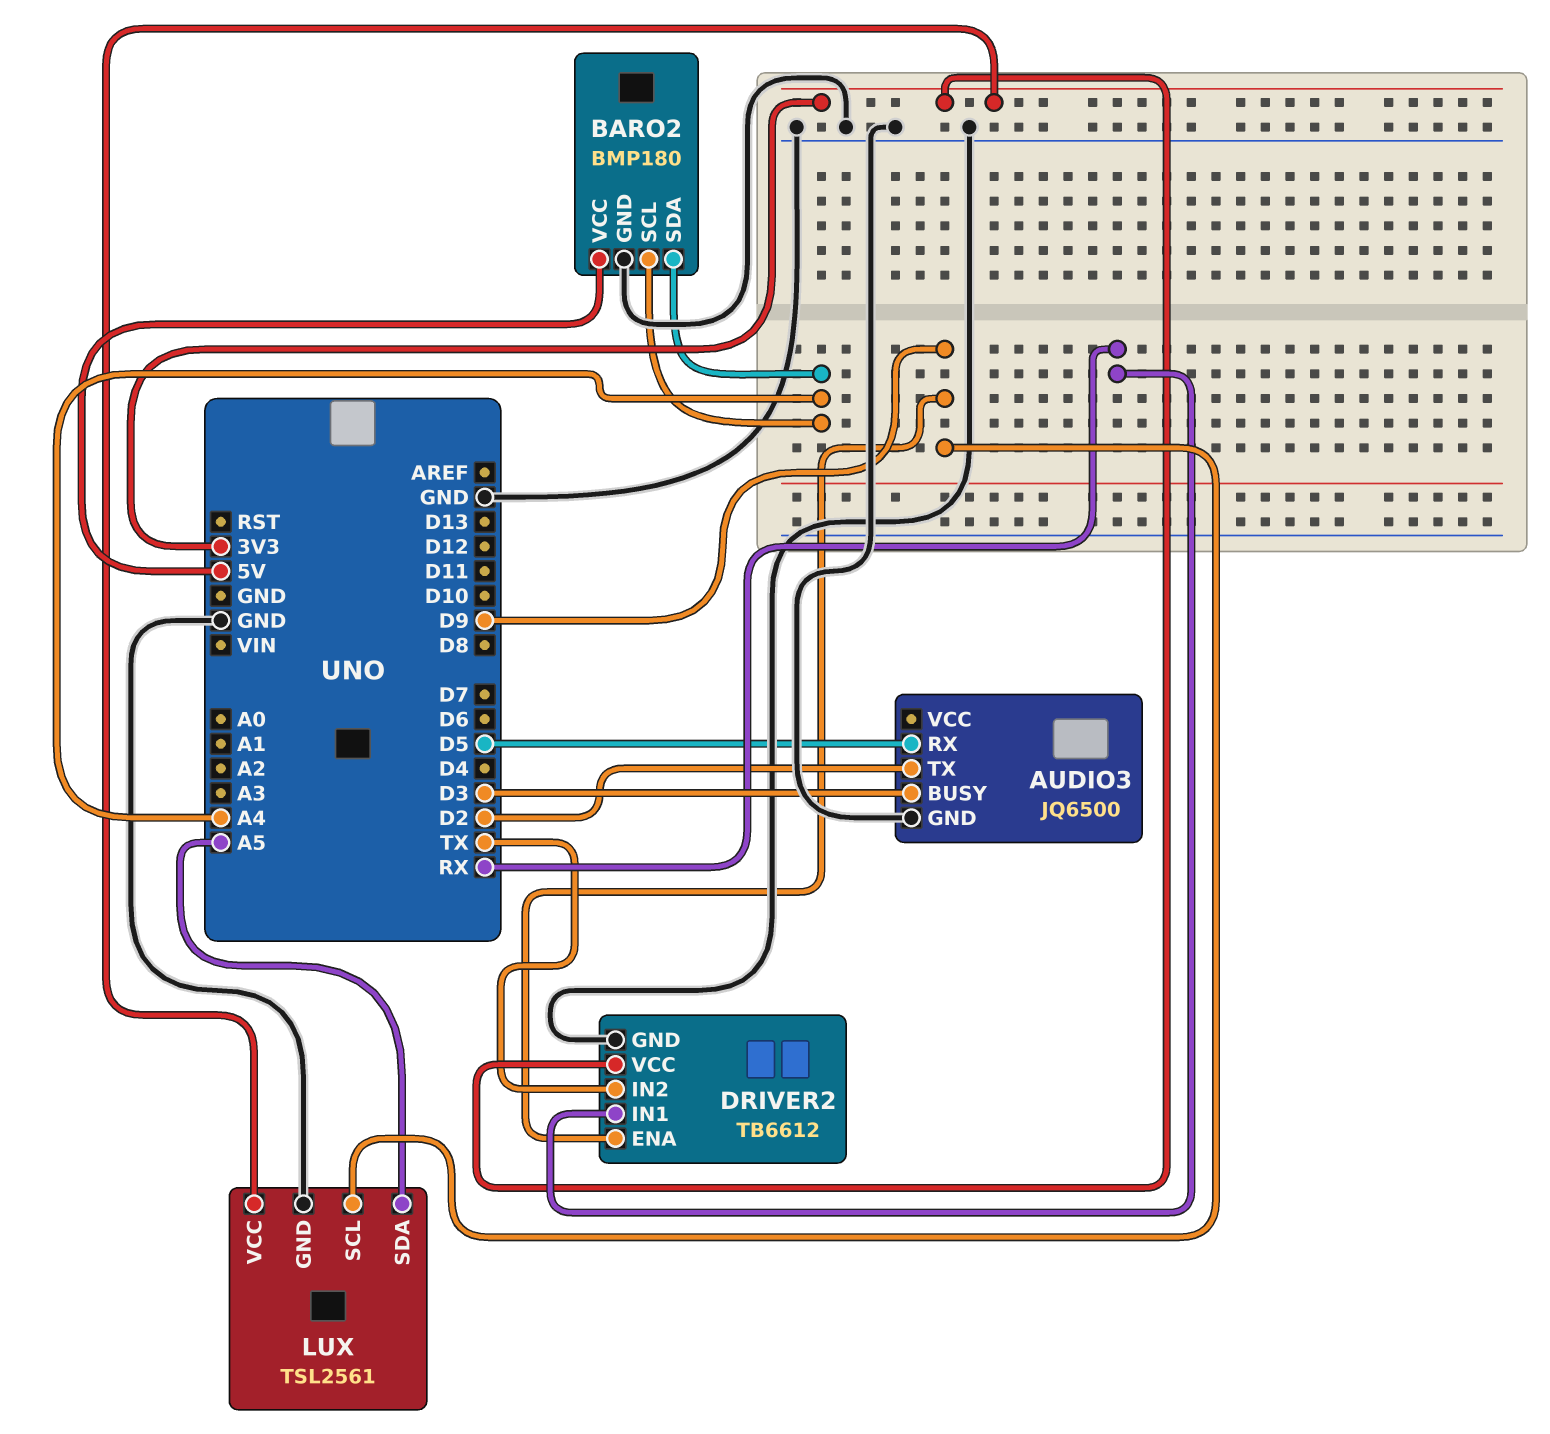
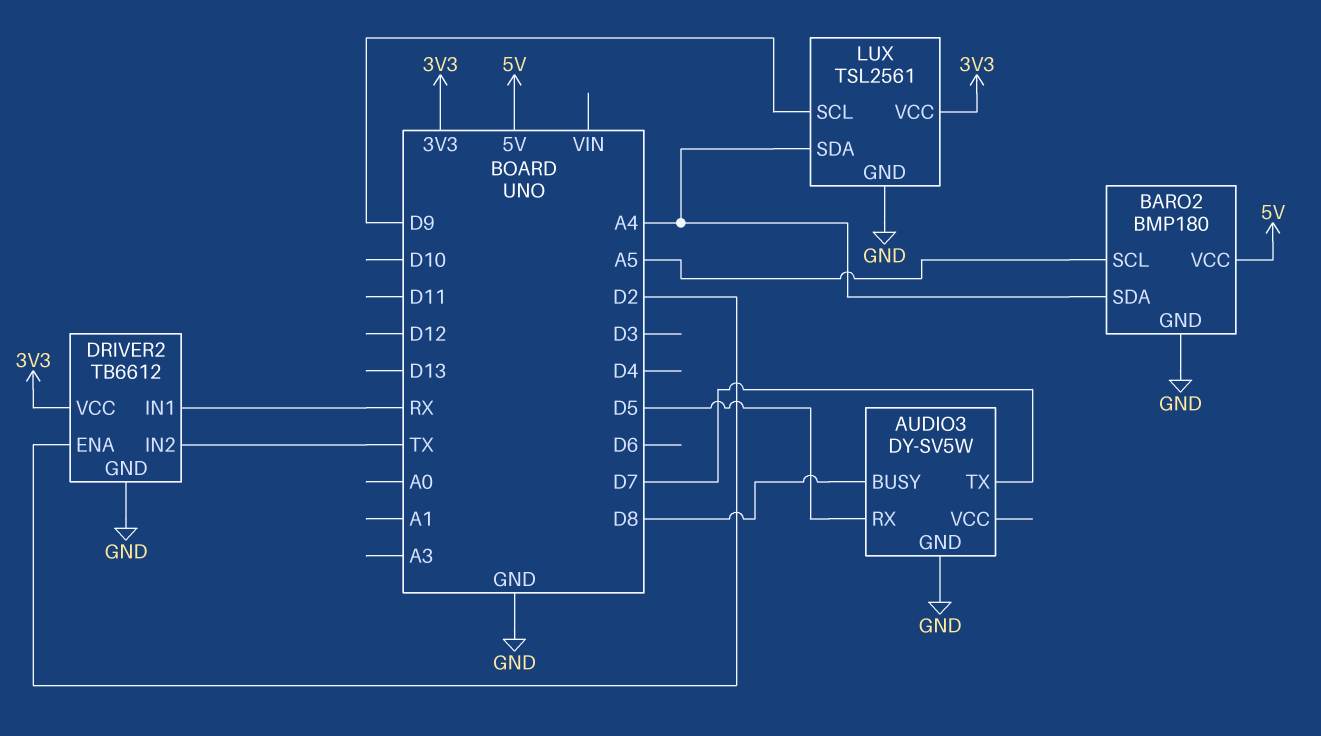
AUDIO3: JQ6500 -> DY-SV5W
AUDIO3 pin BUSY: D3 -> D8
AUDIO3 pin TX: D2 -> D7
BARO2 pin SCL: A4 -> A5
DRIVER2 pin ENA: D9 -> D2
LUX pin SDA: A5 -> A4

